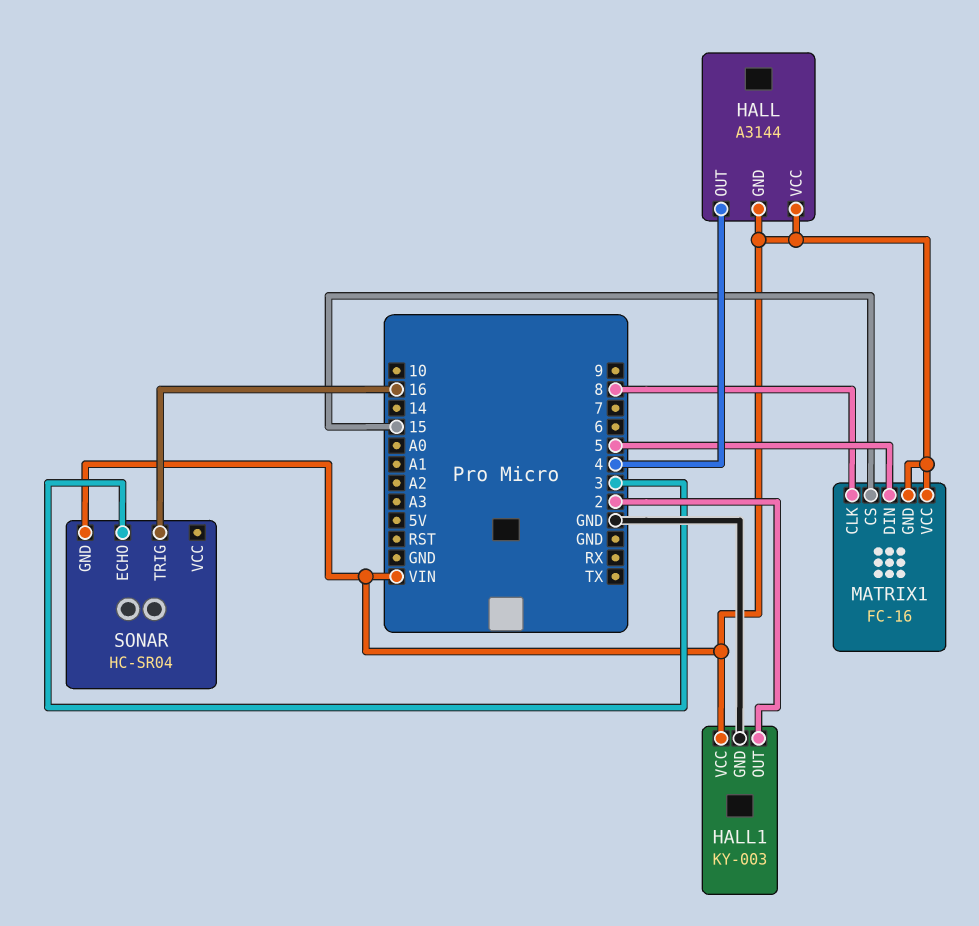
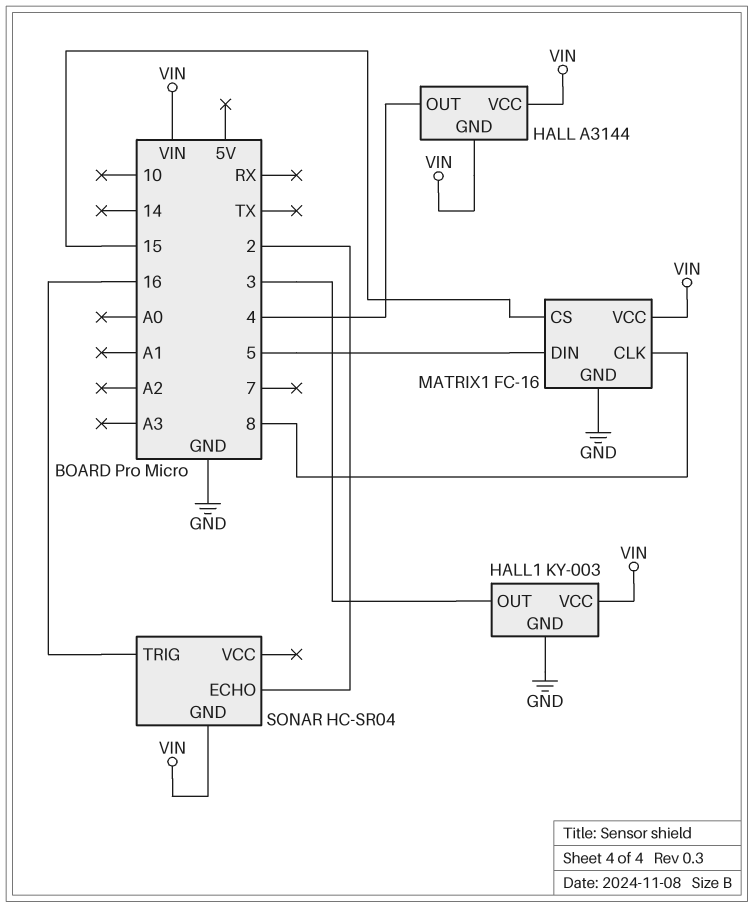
HALL1 pin OUT: 2 -> 3
MATRIX1 pin GND: VIN -> GND
SONAR pin ECHO: 3 -> 2

